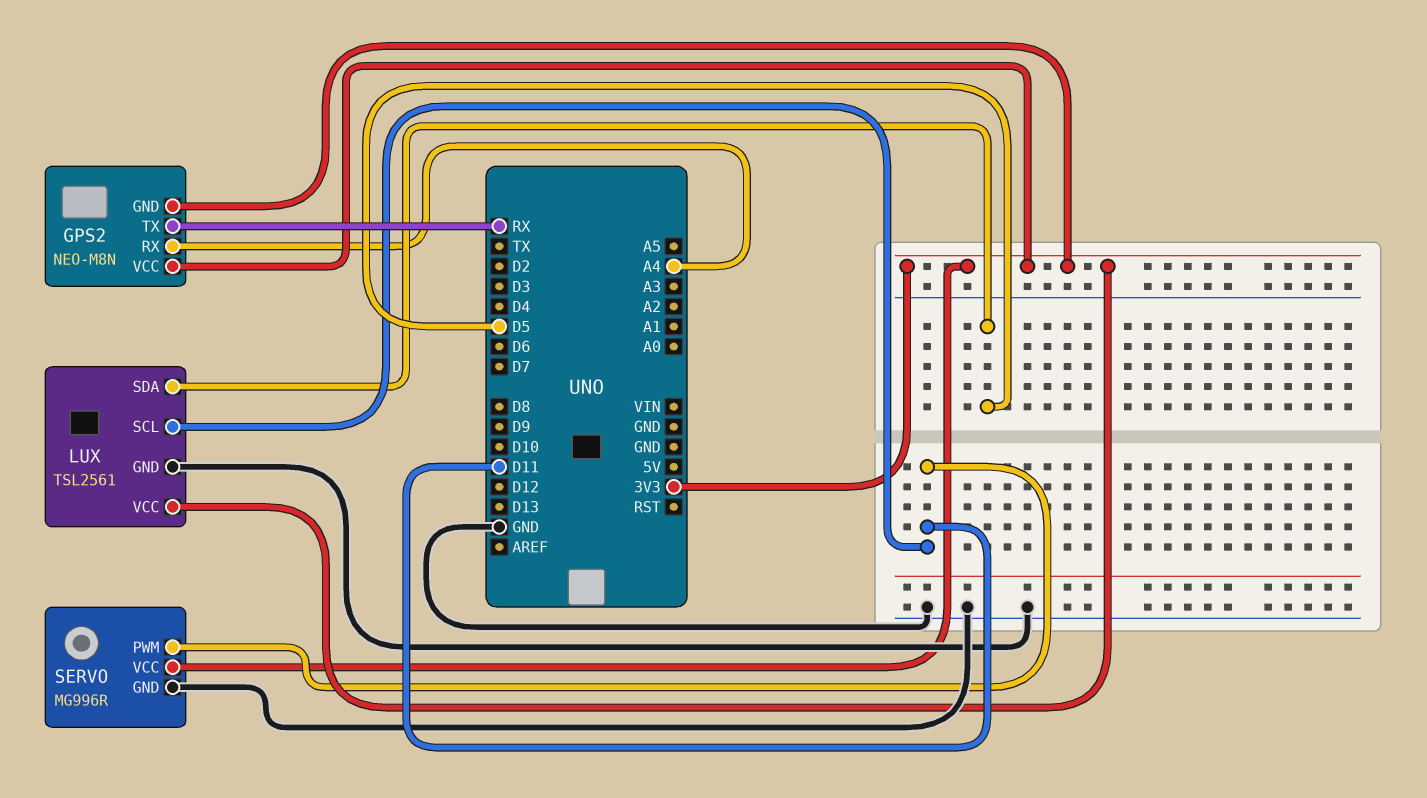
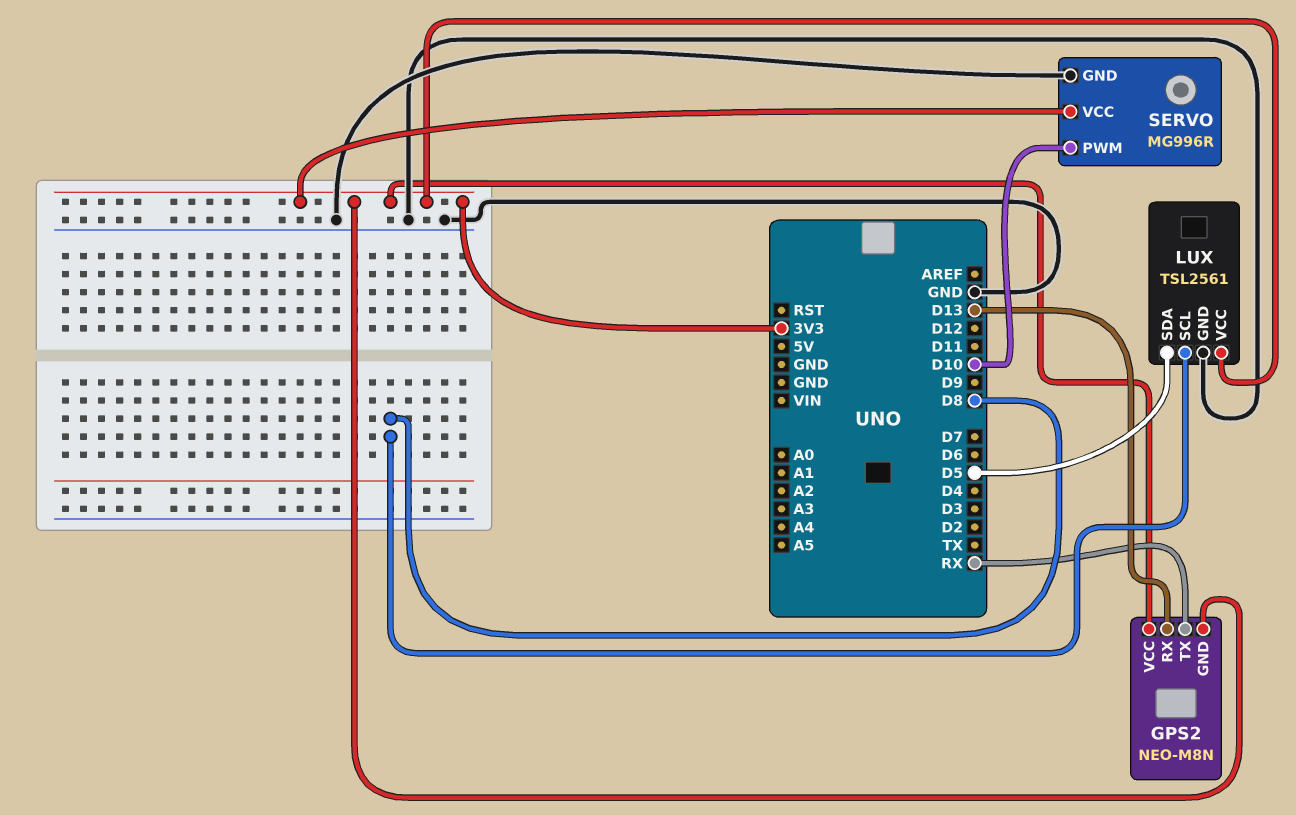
GPS2 pin RX: A4 -> D13
LUX pin SCL: D11 -> D8
SERVO pin PWM: D11 -> D10

